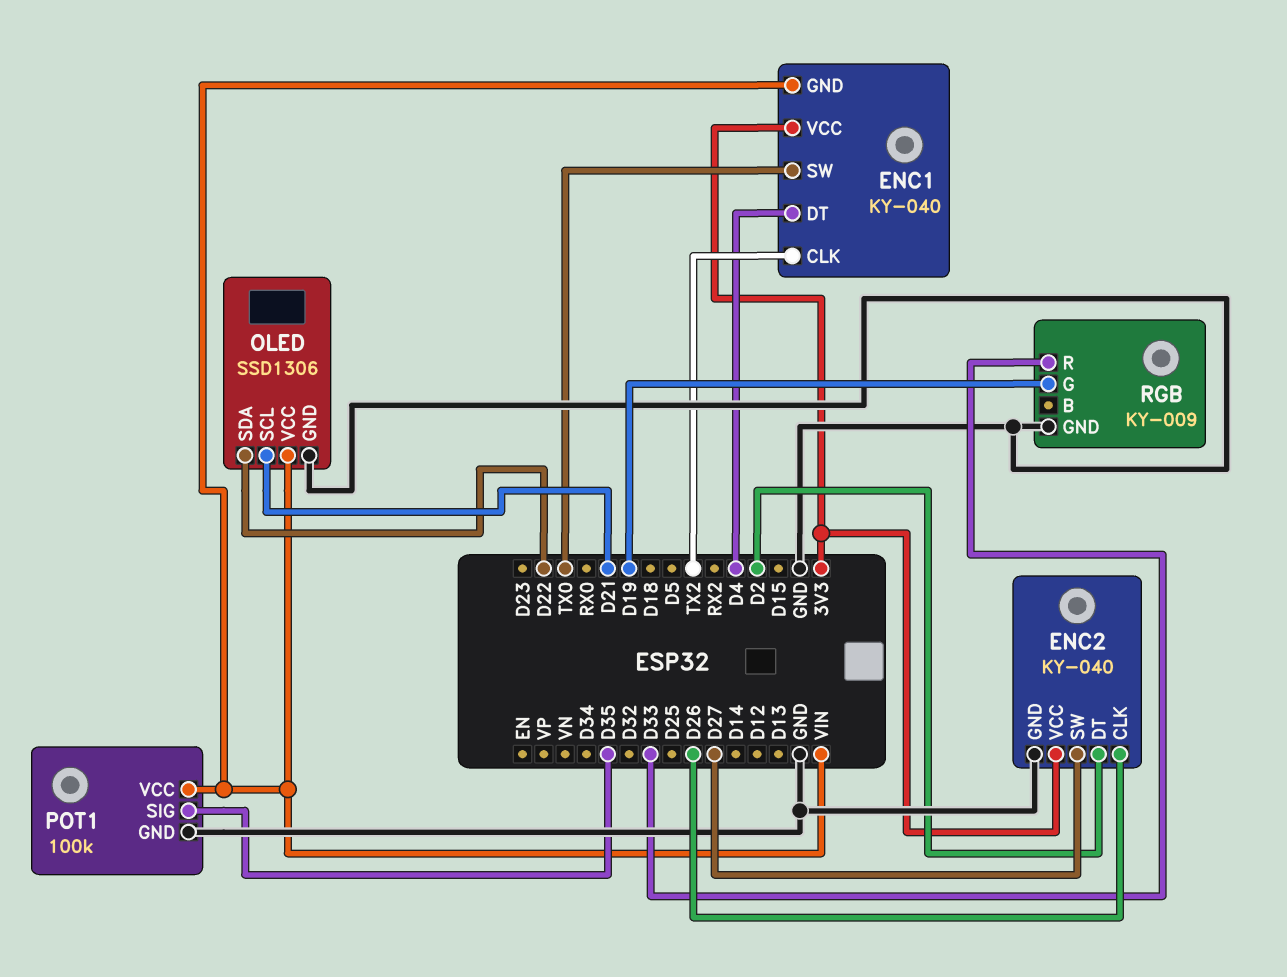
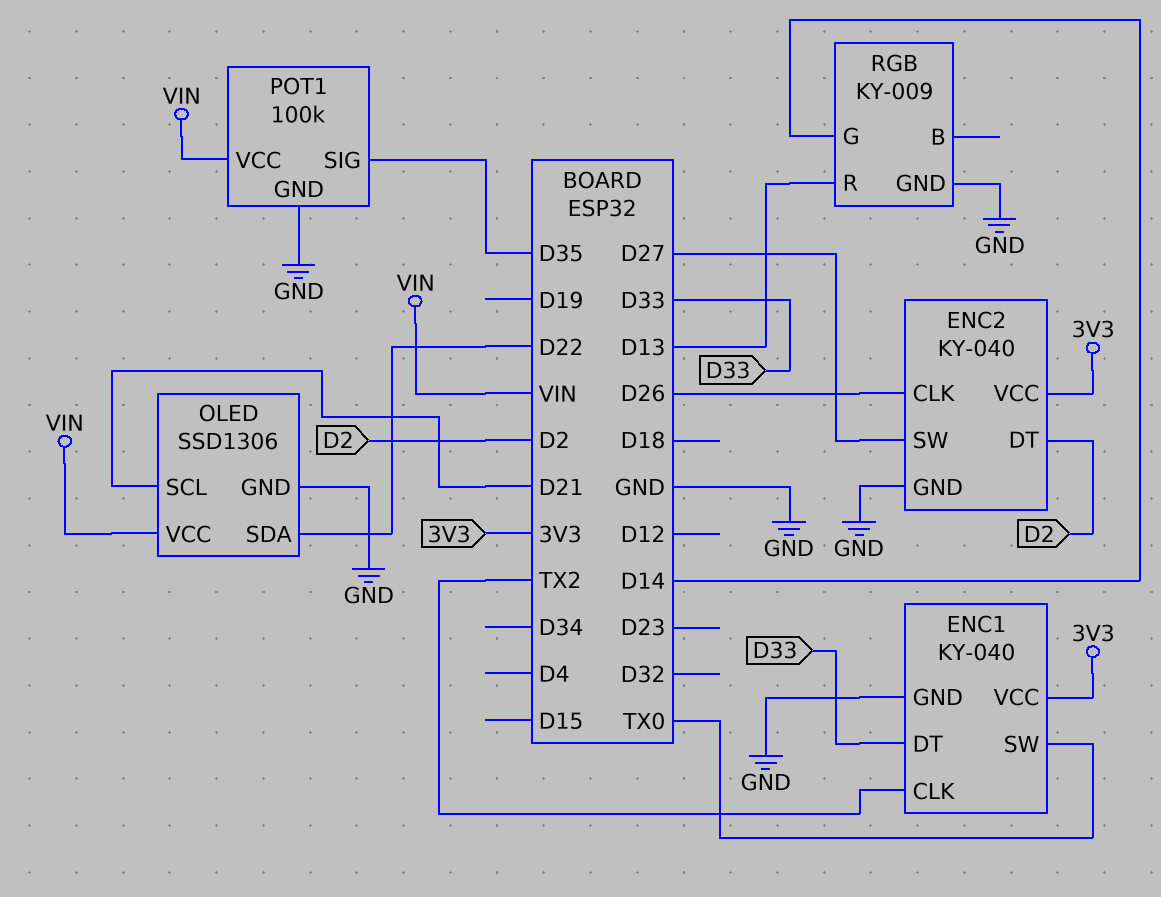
ENC1 pin DT: D4 -> D33
ENC1 pin GND: VIN -> GND
RGB pin G: D19 -> D14
RGB pin R: D33 -> D13

